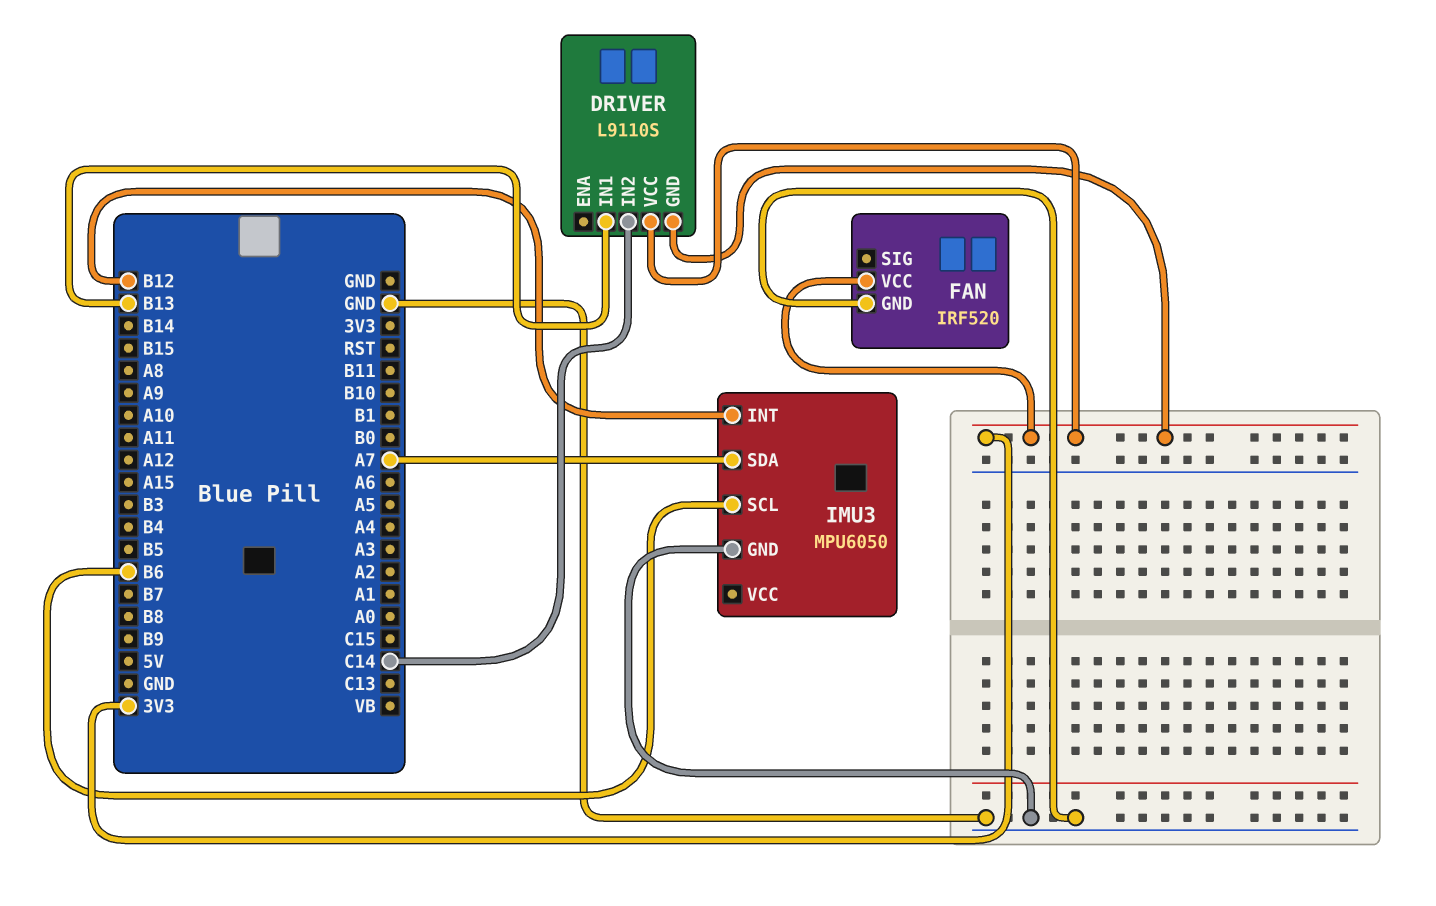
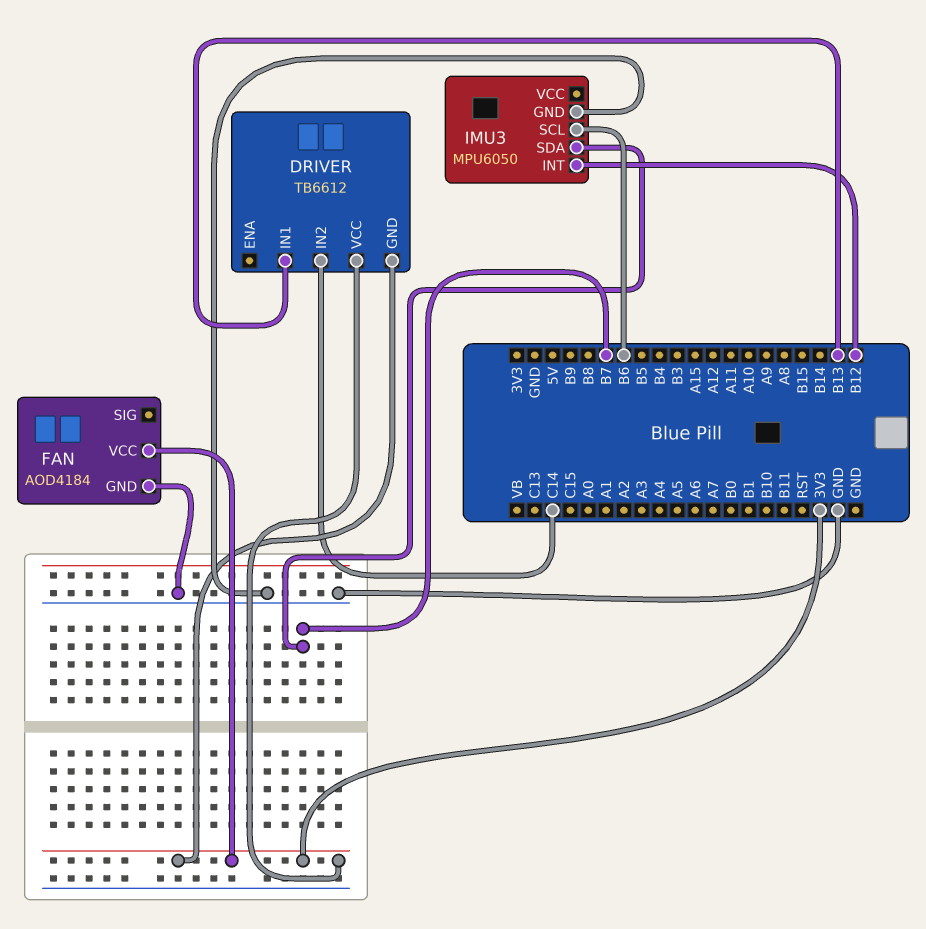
DRIVER: L9110S -> TB6612
FAN: IRF520 -> AOD4184
IMU3 pin SDA: A7 -> B7

